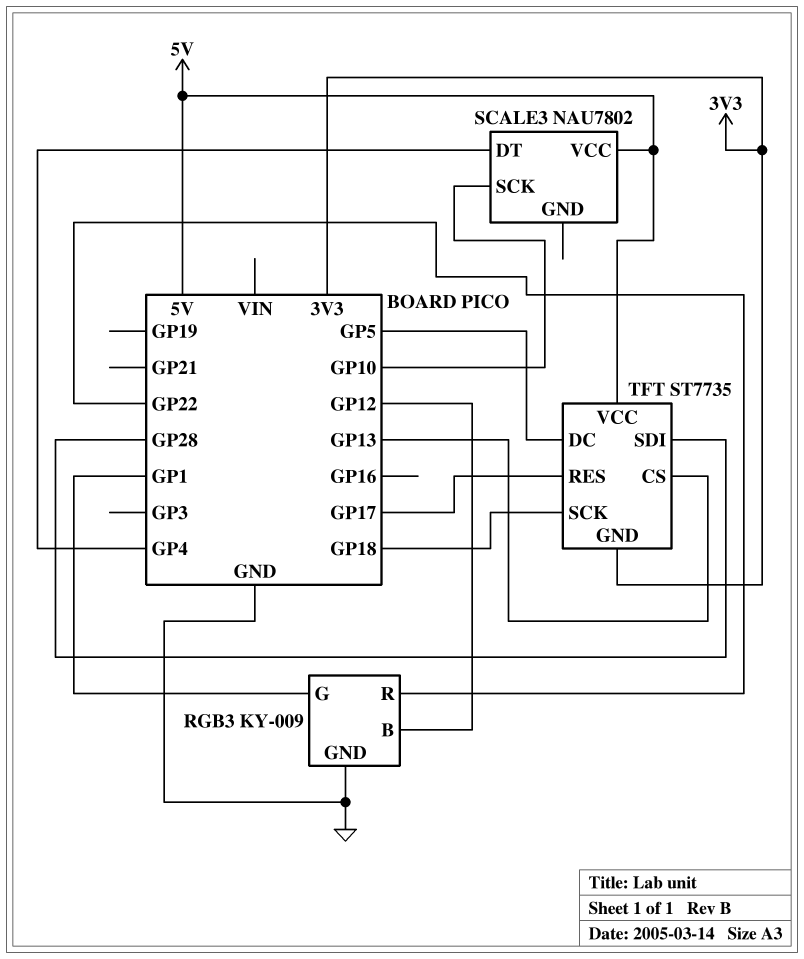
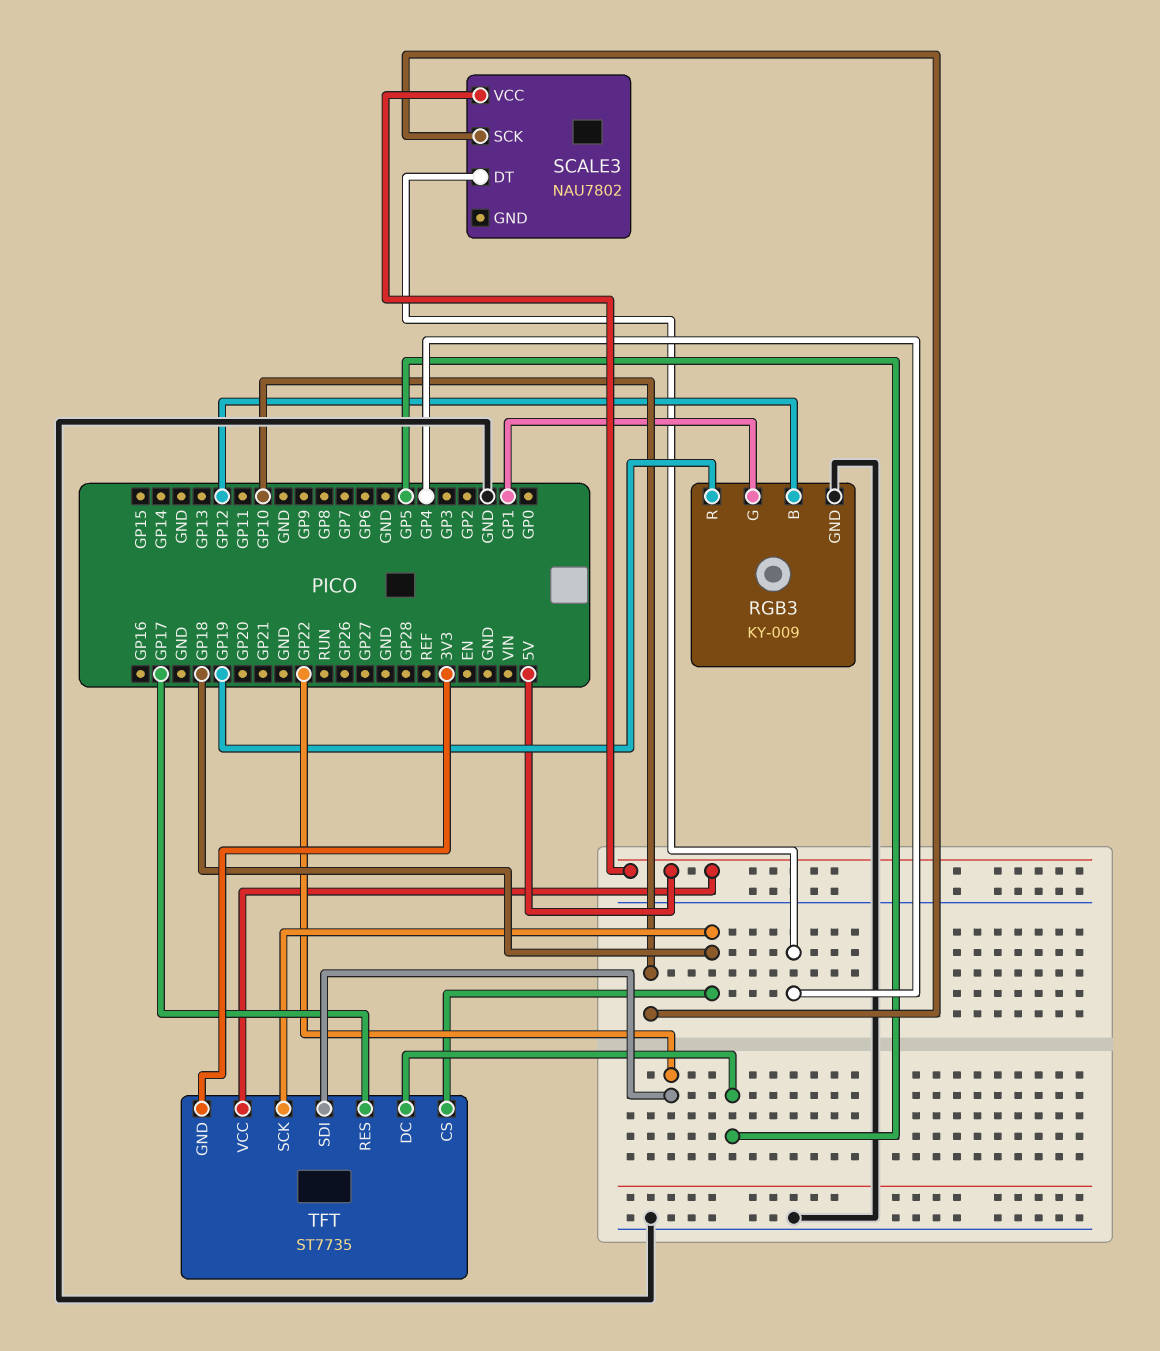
RGB3 pin R: GP22 -> GP19
TFT pin CS: GP13 -> GP18
TFT pin SDI: GP28 -> GP22

